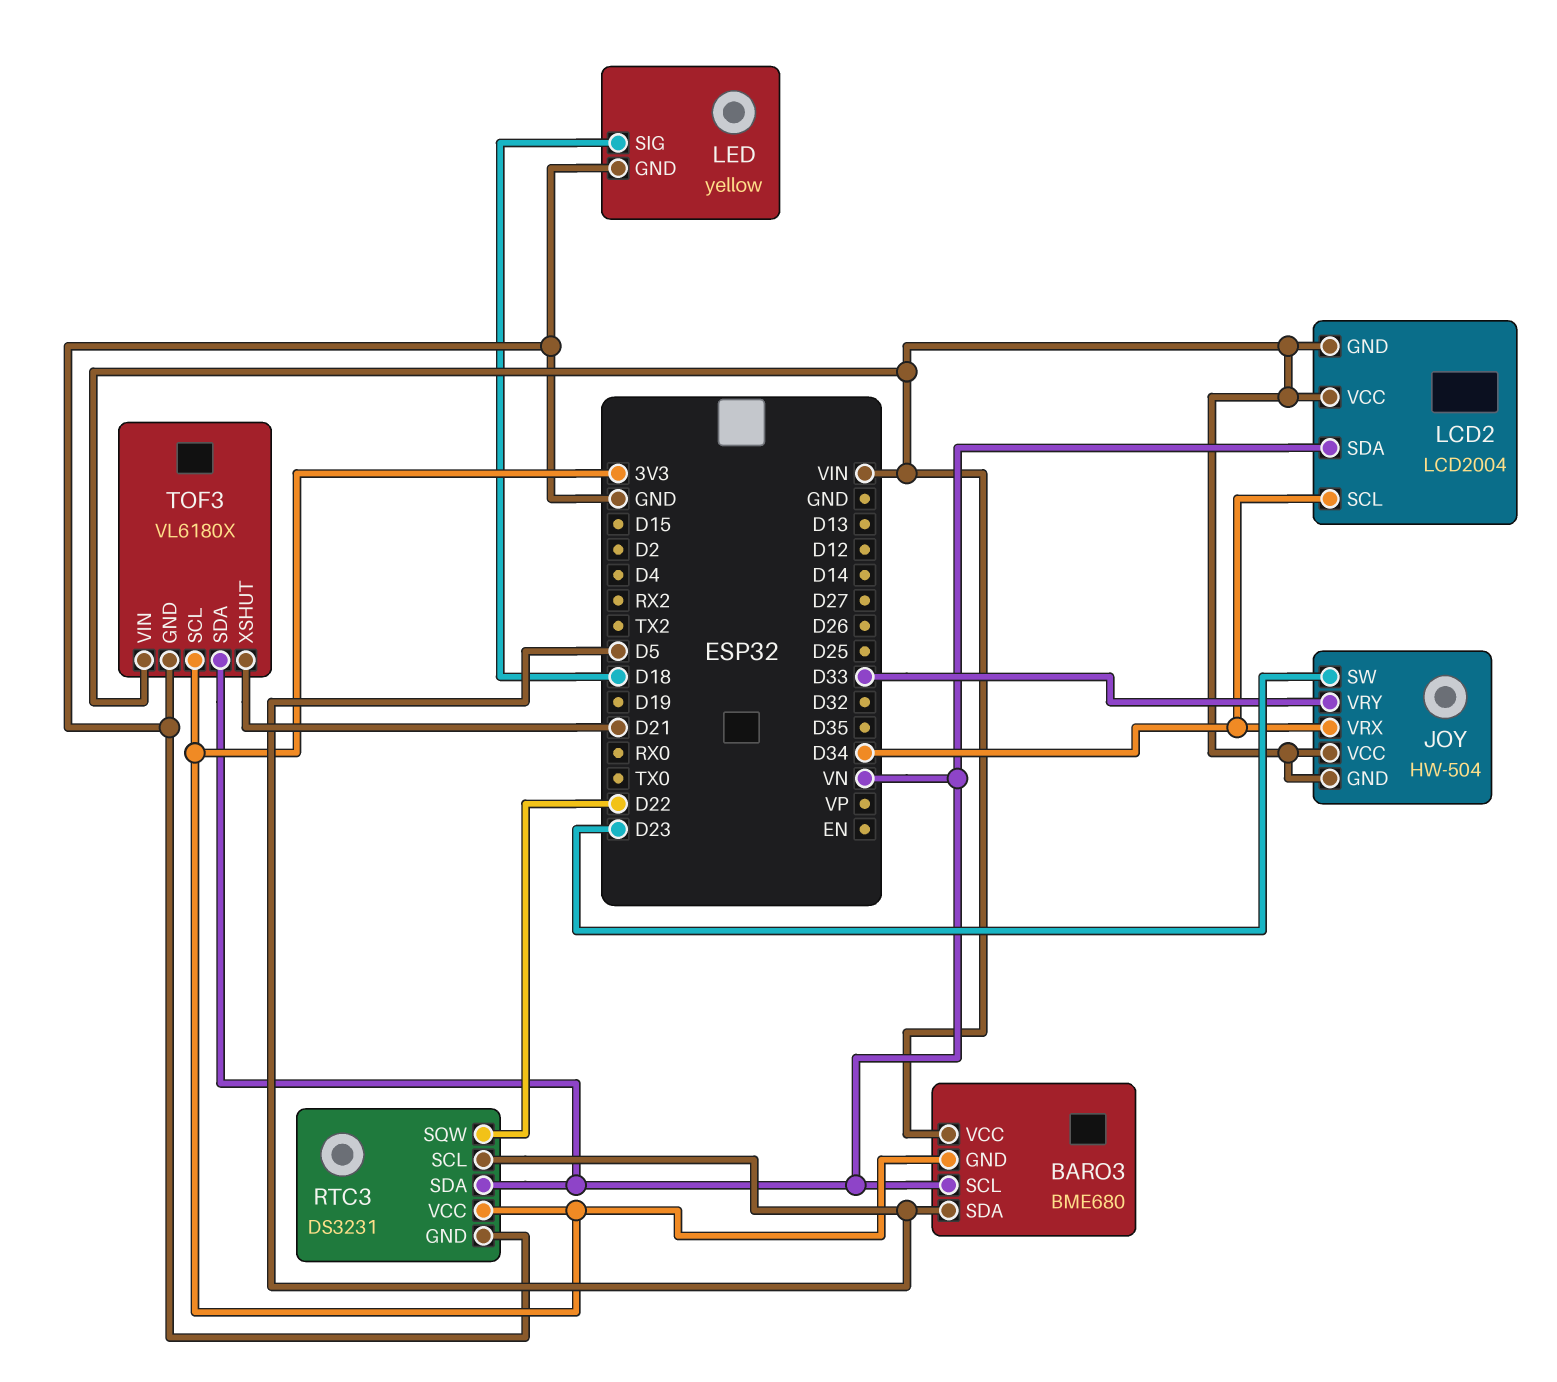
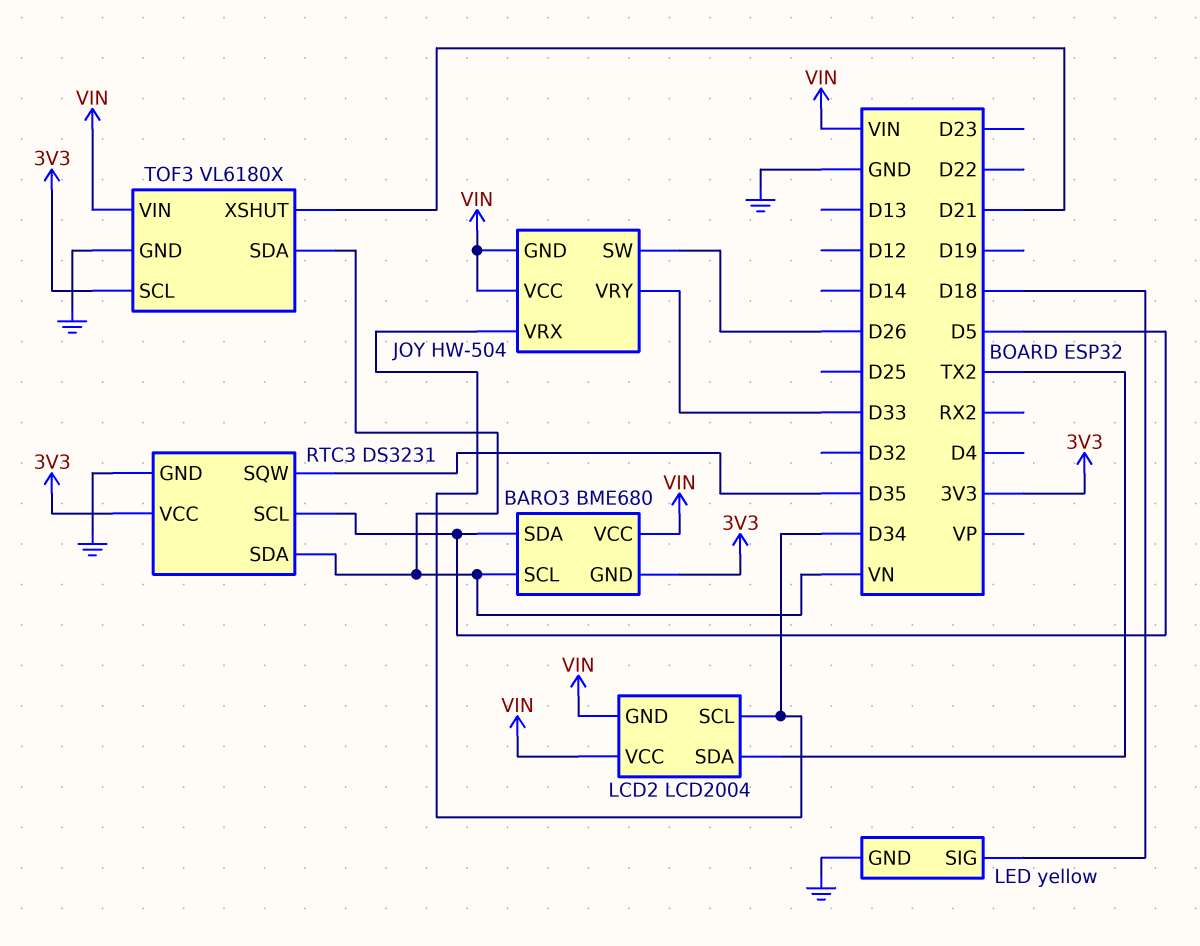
JOY pin SW: D23 -> D26
LCD2 pin SDA: VN -> TX2
RTC3 pin SQW: D22 -> D35

